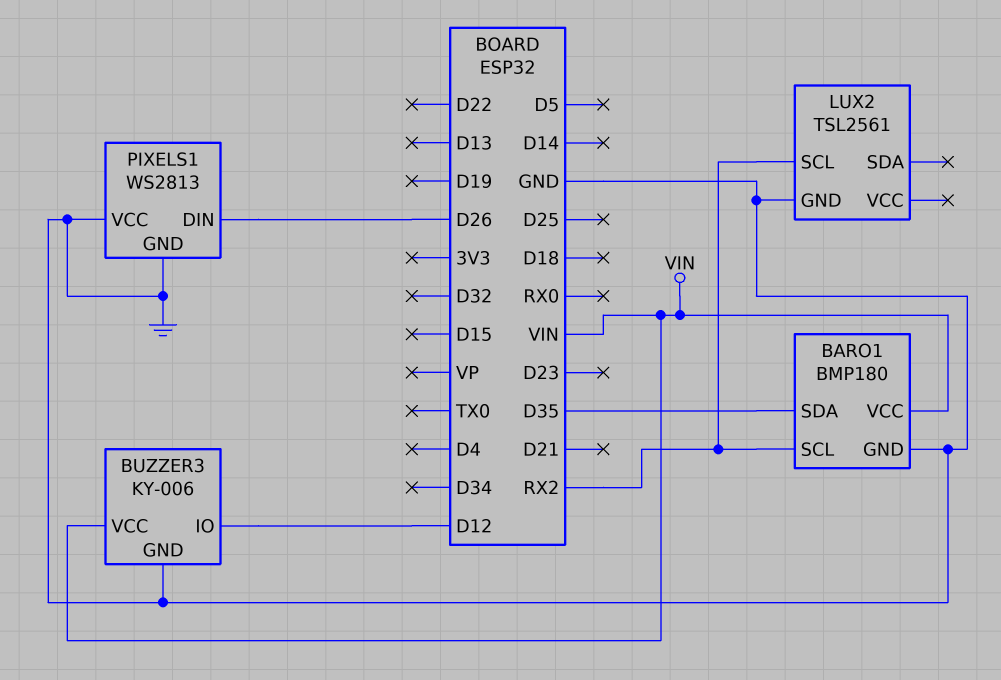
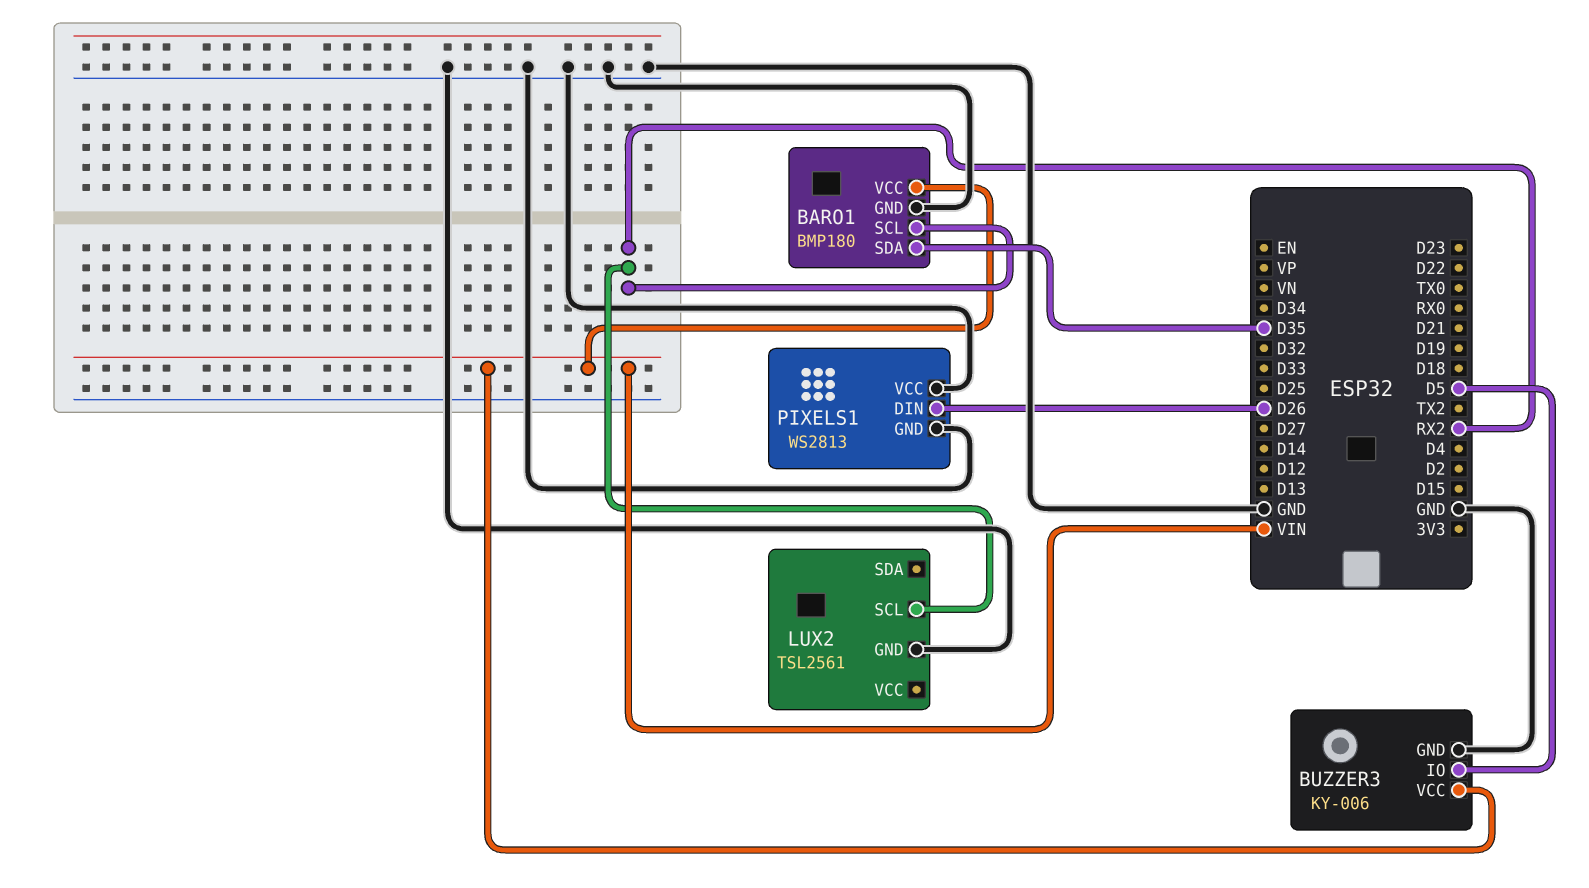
BUZZER3 pin IO: D12 -> D5

